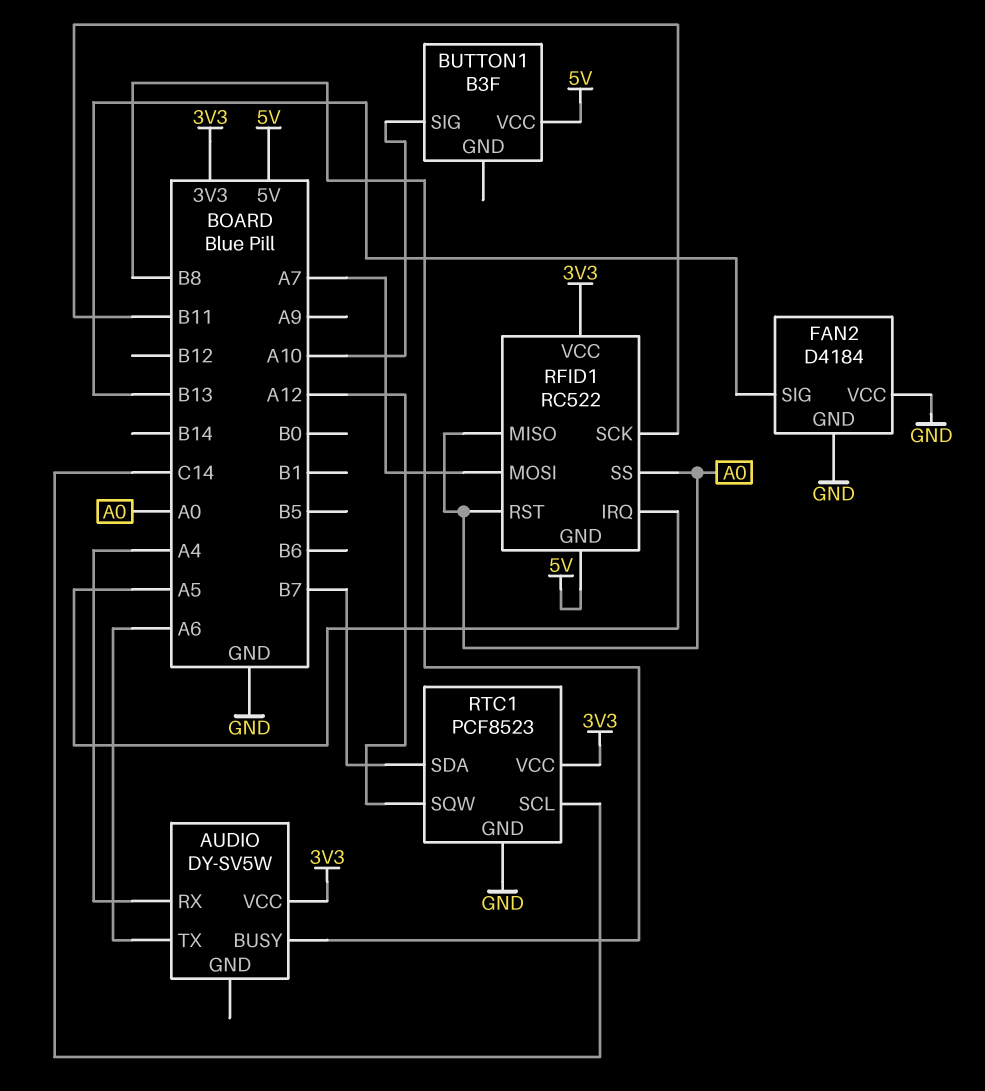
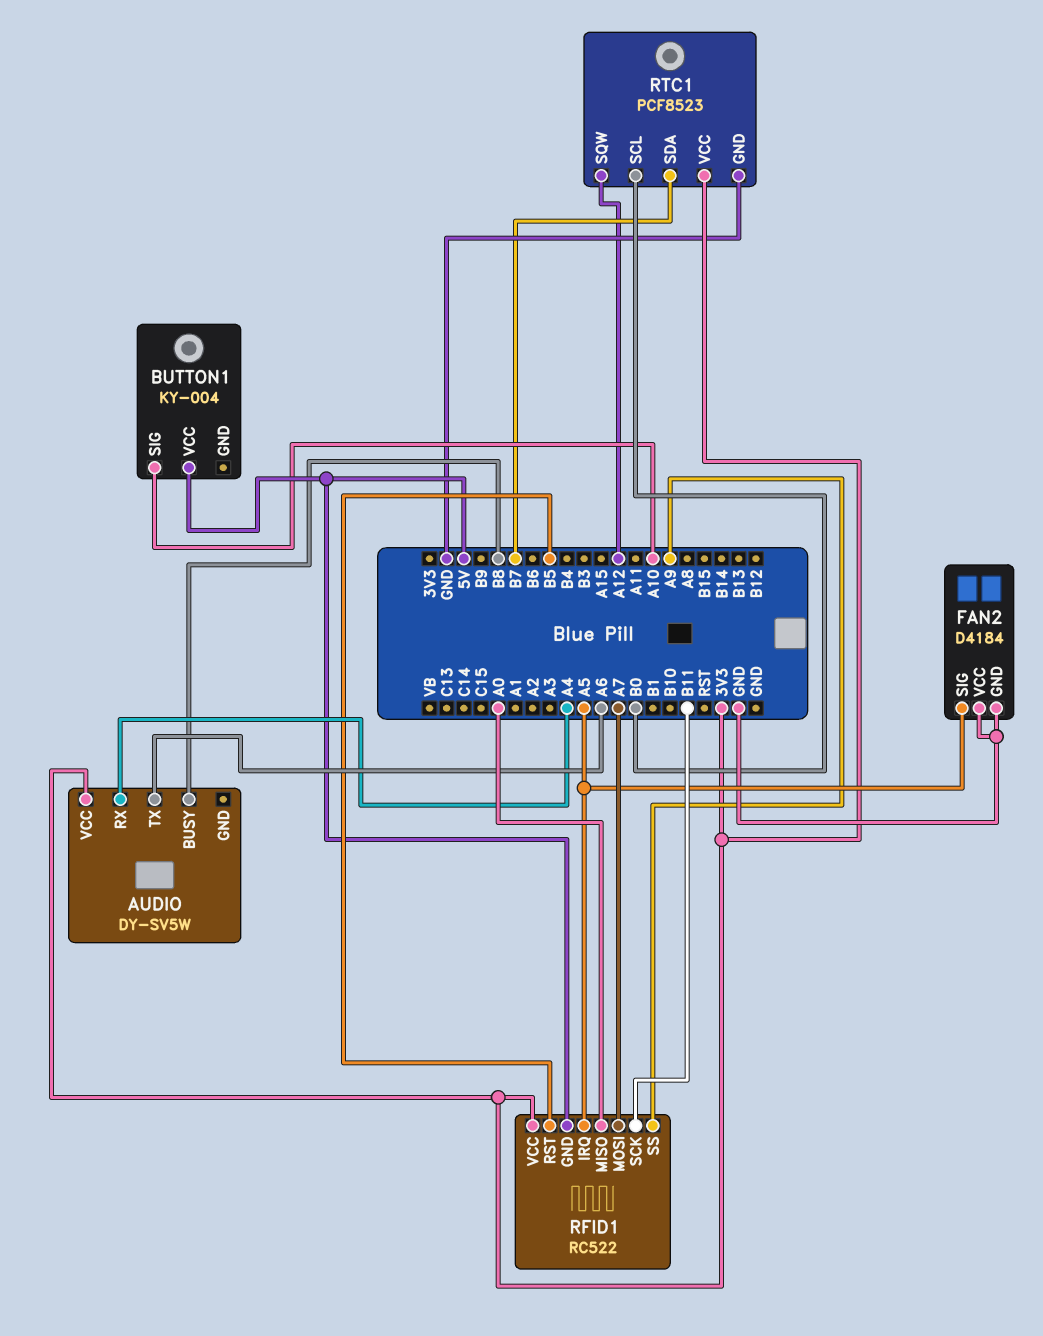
BUTTON1: B3F -> KY-004
FAN2 pin SIG: B13 -> A5
RFID1 pin RST: A0 -> B5
RFID1 pin SS: A0 -> A9
RTC1 pin SCL: C14 -> B0

